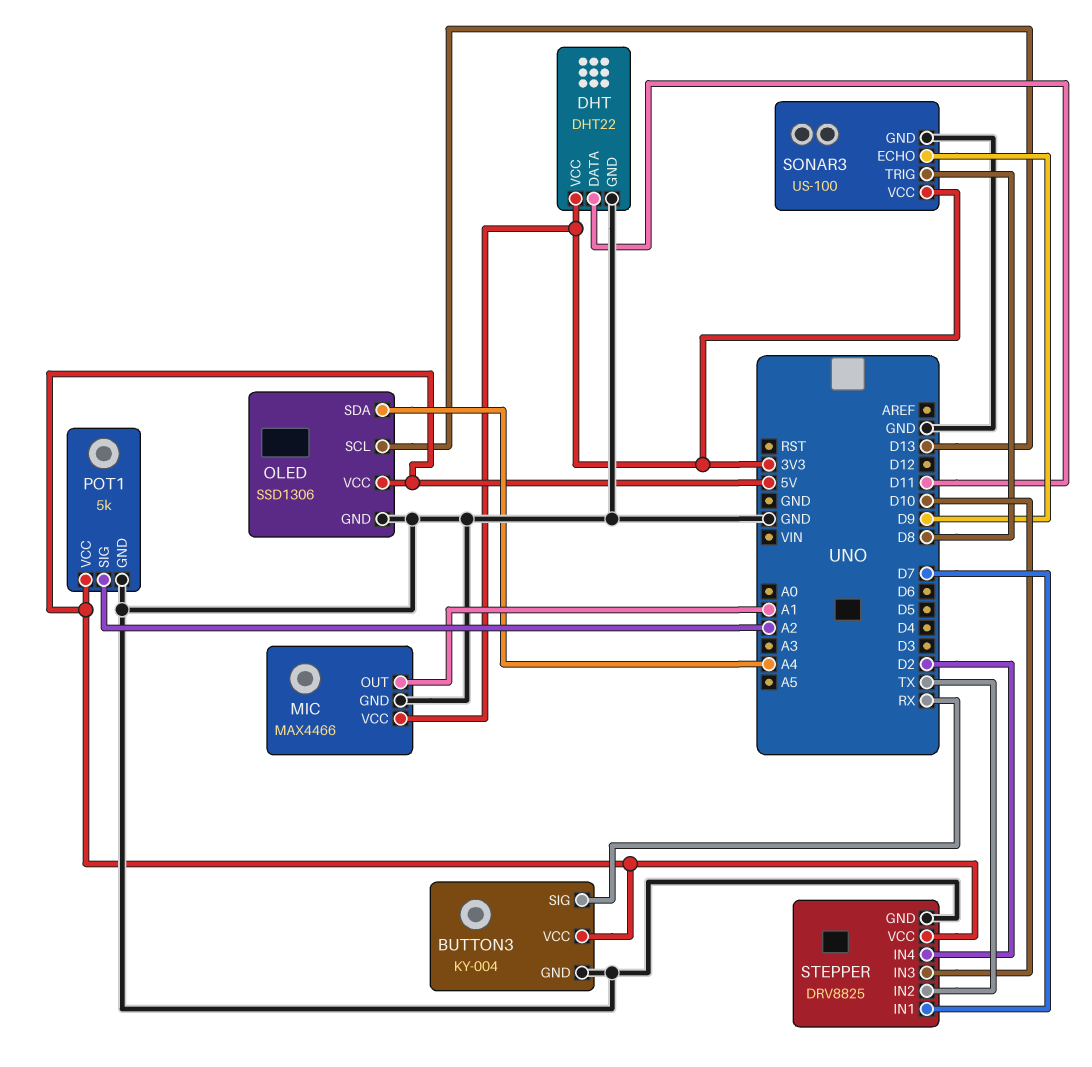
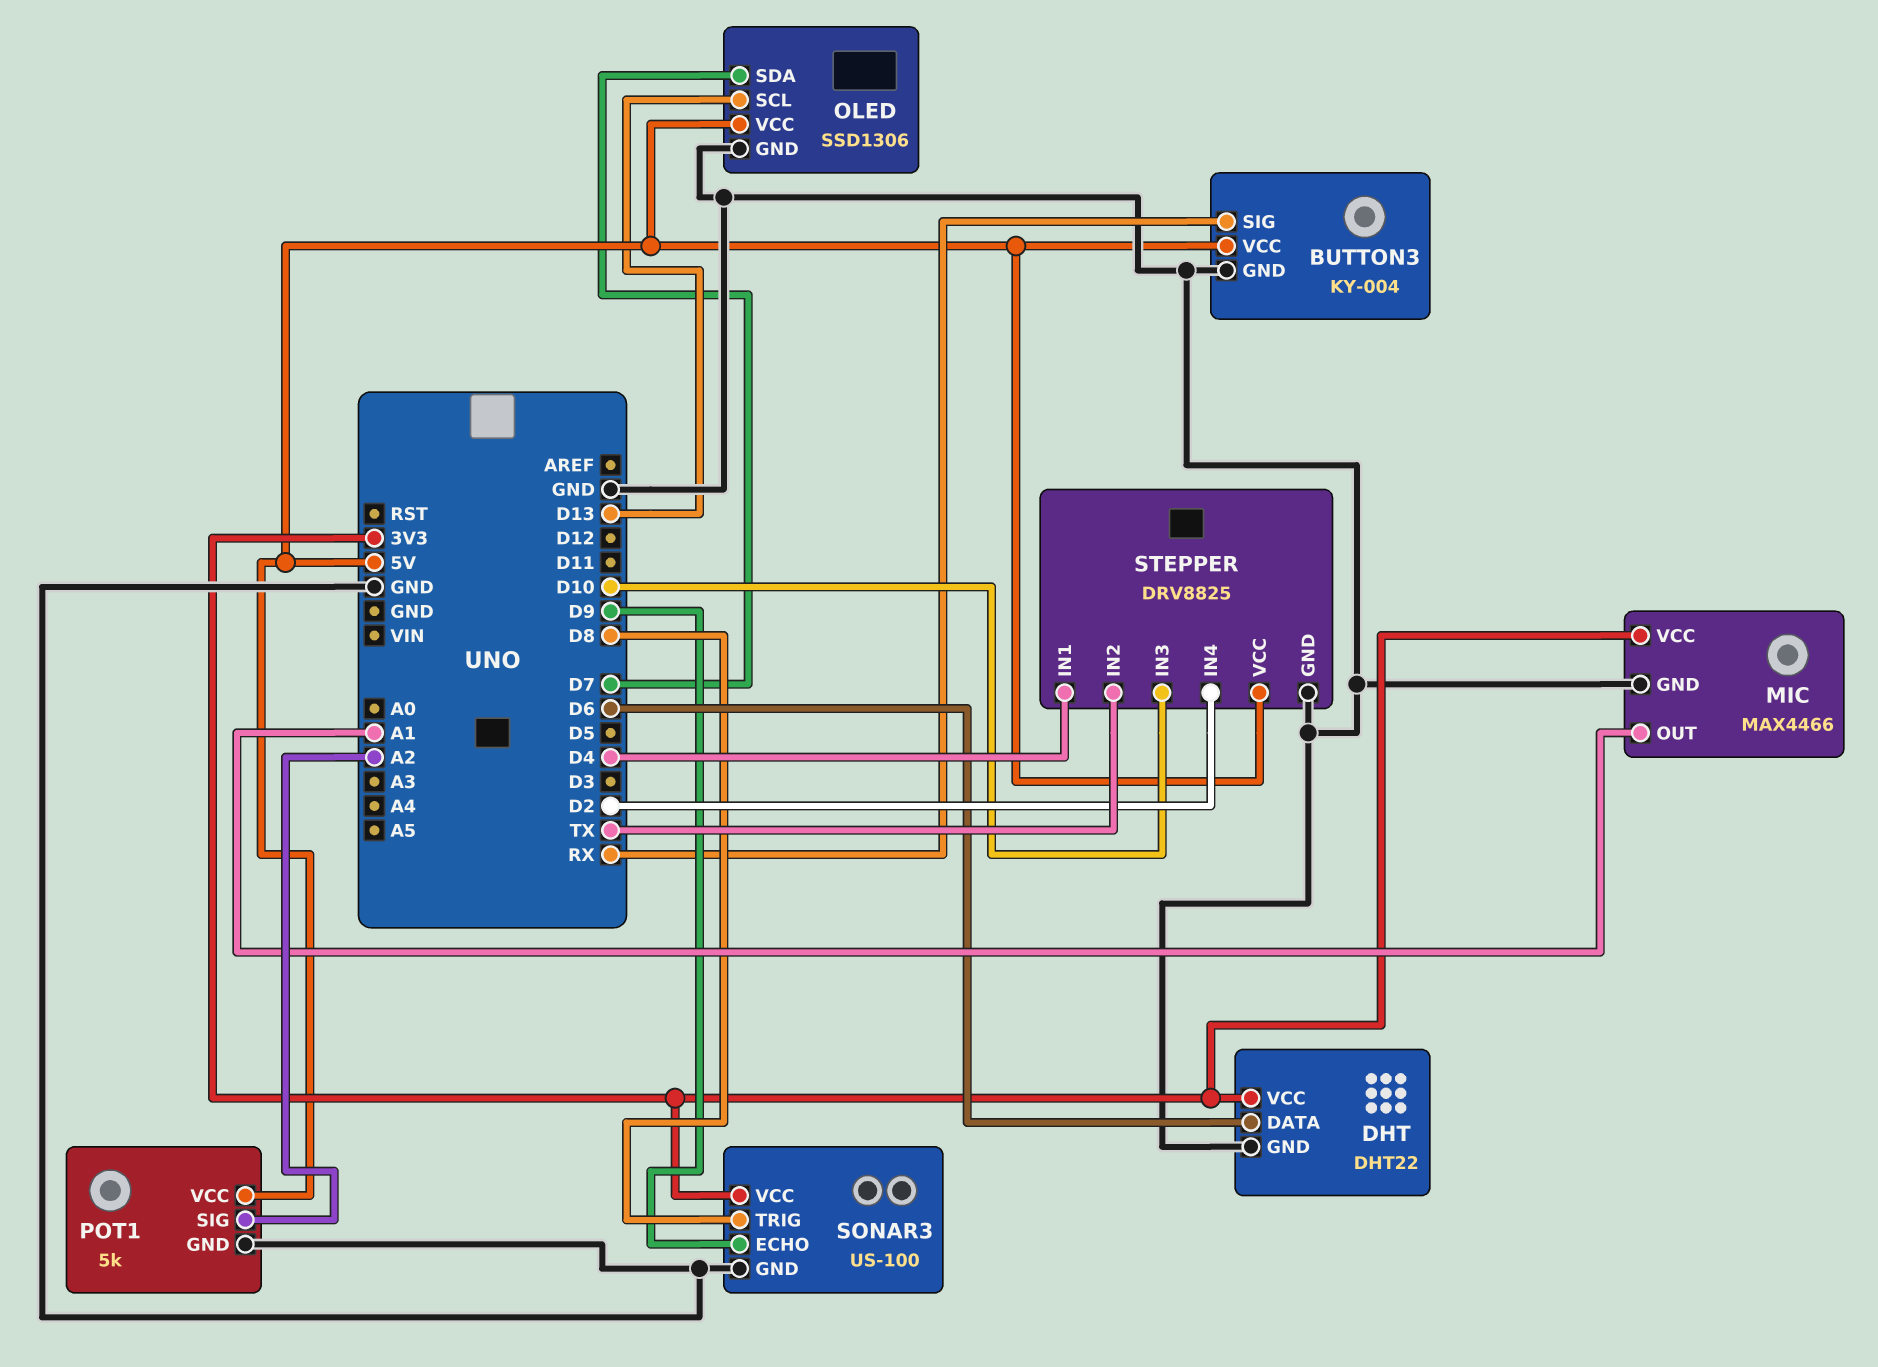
DHT pin DATA: D11 -> D6
OLED pin SDA: A4 -> D7
STEPPER pin IN1: D7 -> D4

